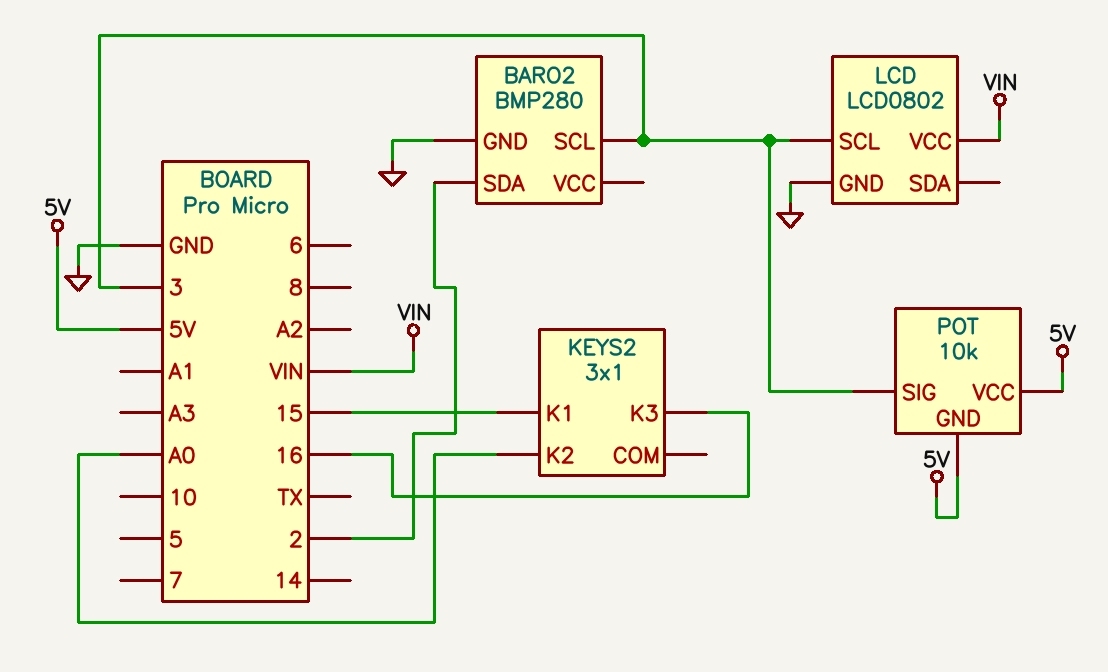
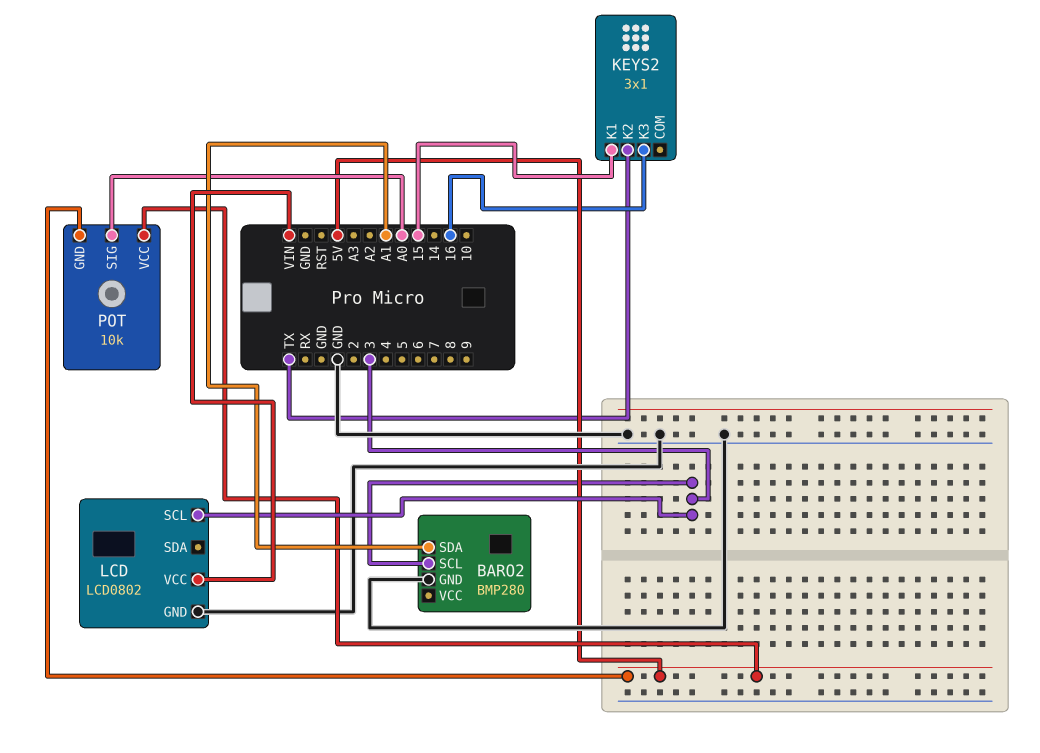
BARO2 pin SDA: 2 -> A1
KEYS2 pin K2: A0 -> TX
POT pin SIG: 3 -> A0

